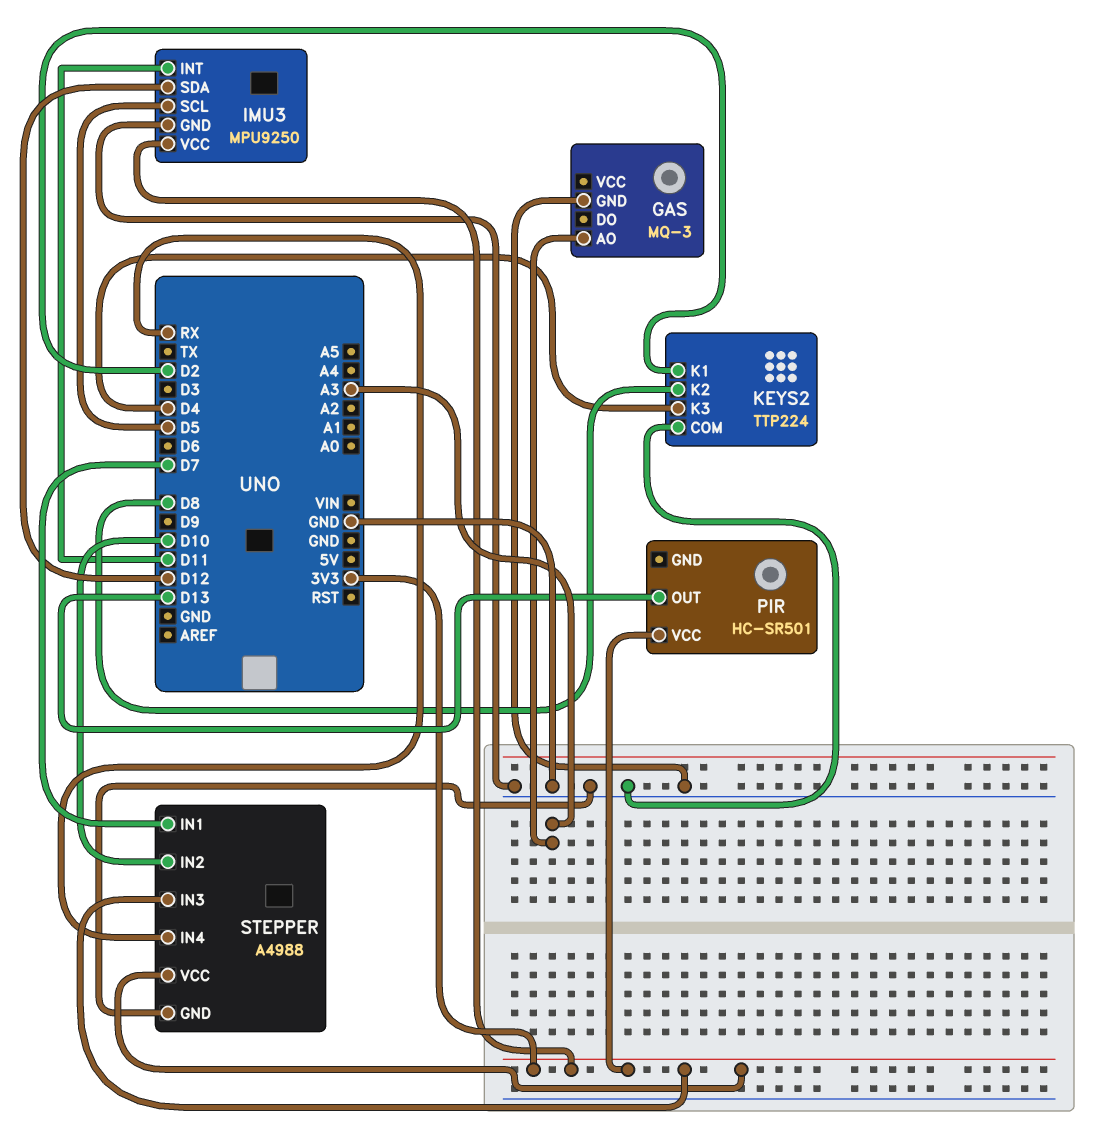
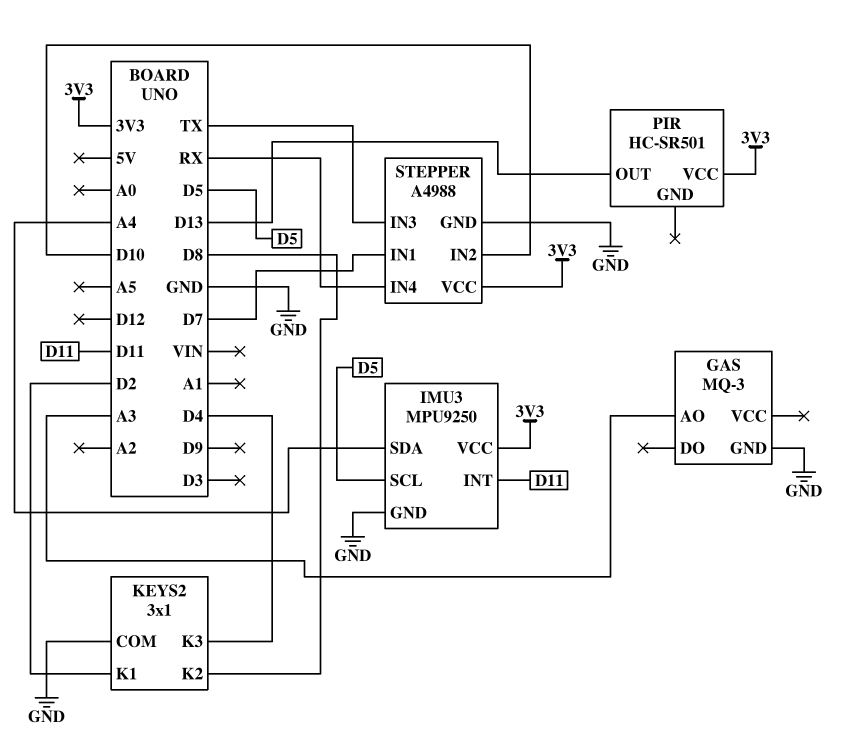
IMU3 pin SDA: D12 -> A4
KEYS2: TTP224 -> 3x1
STEPPER pin IN3: 3V3 -> TX

